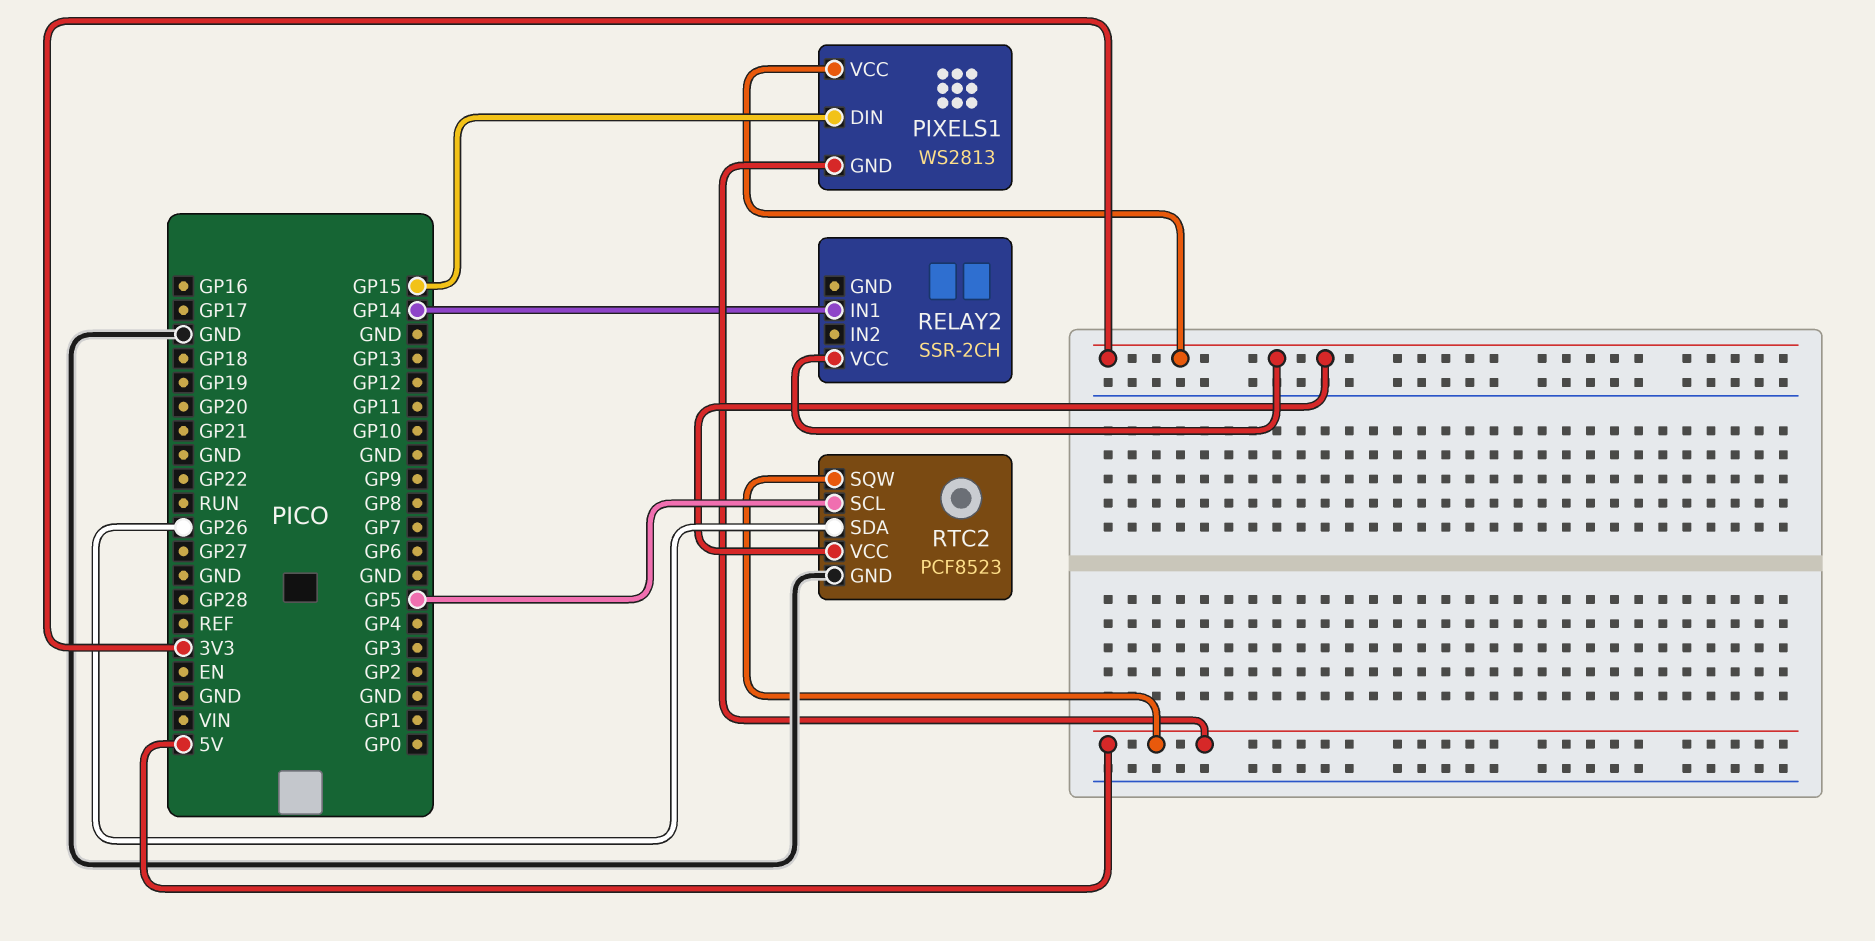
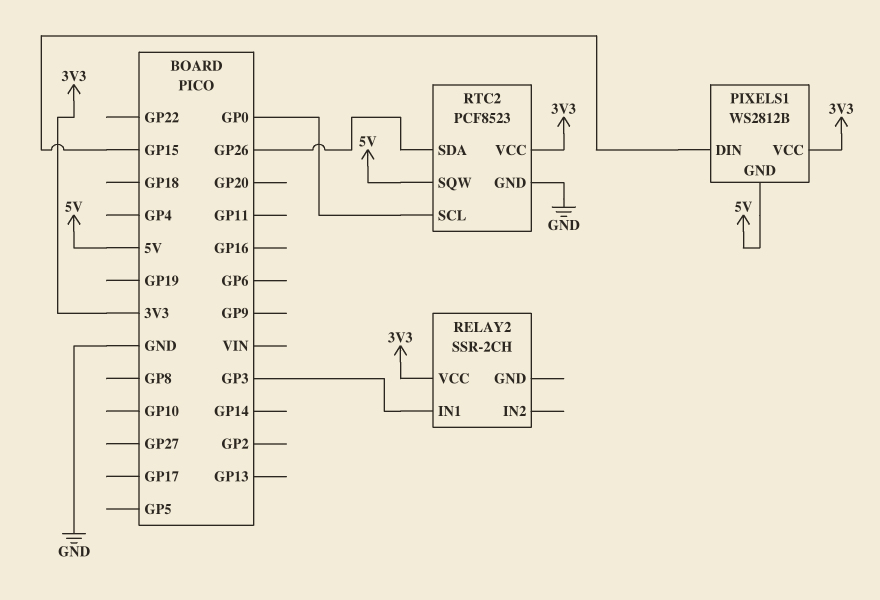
PIXELS1: WS2813 -> WS2812B
RELAY2 pin IN1: GP14 -> GP3
RTC2 pin SCL: GP5 -> GP0

